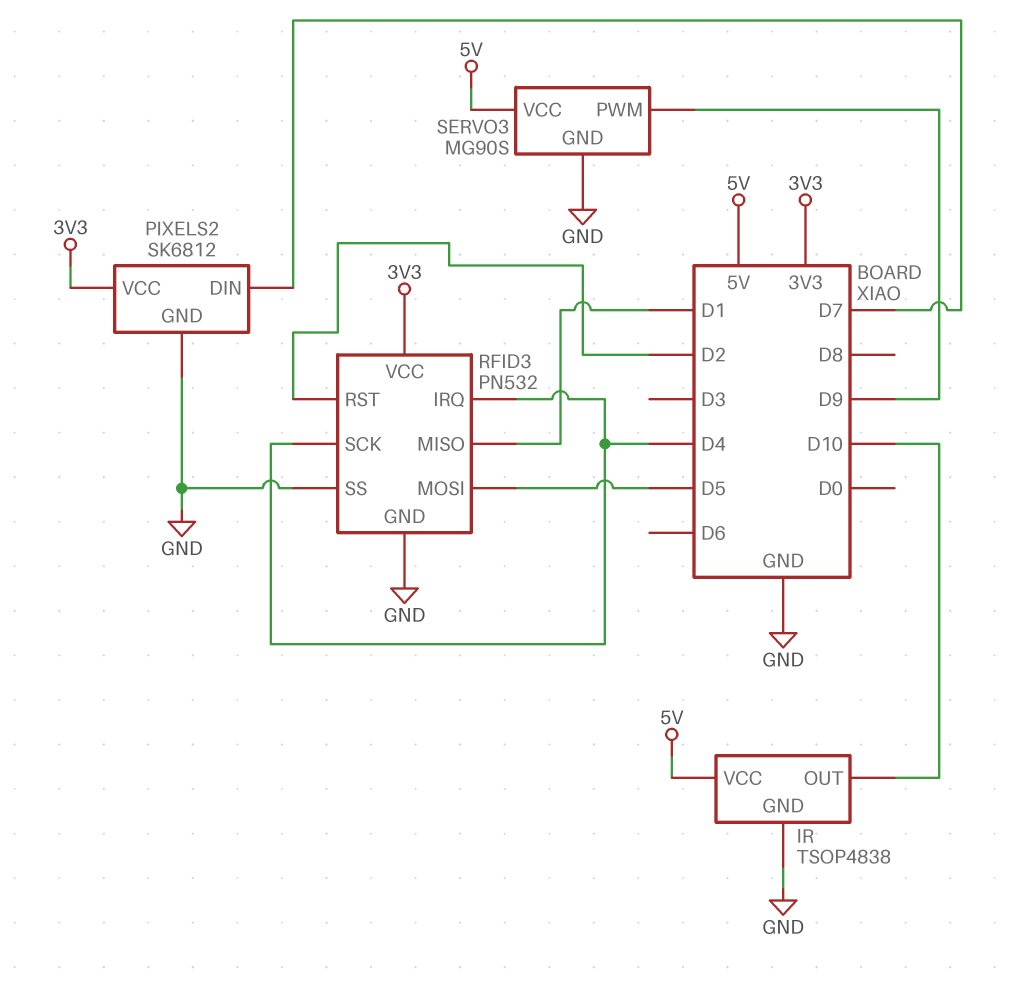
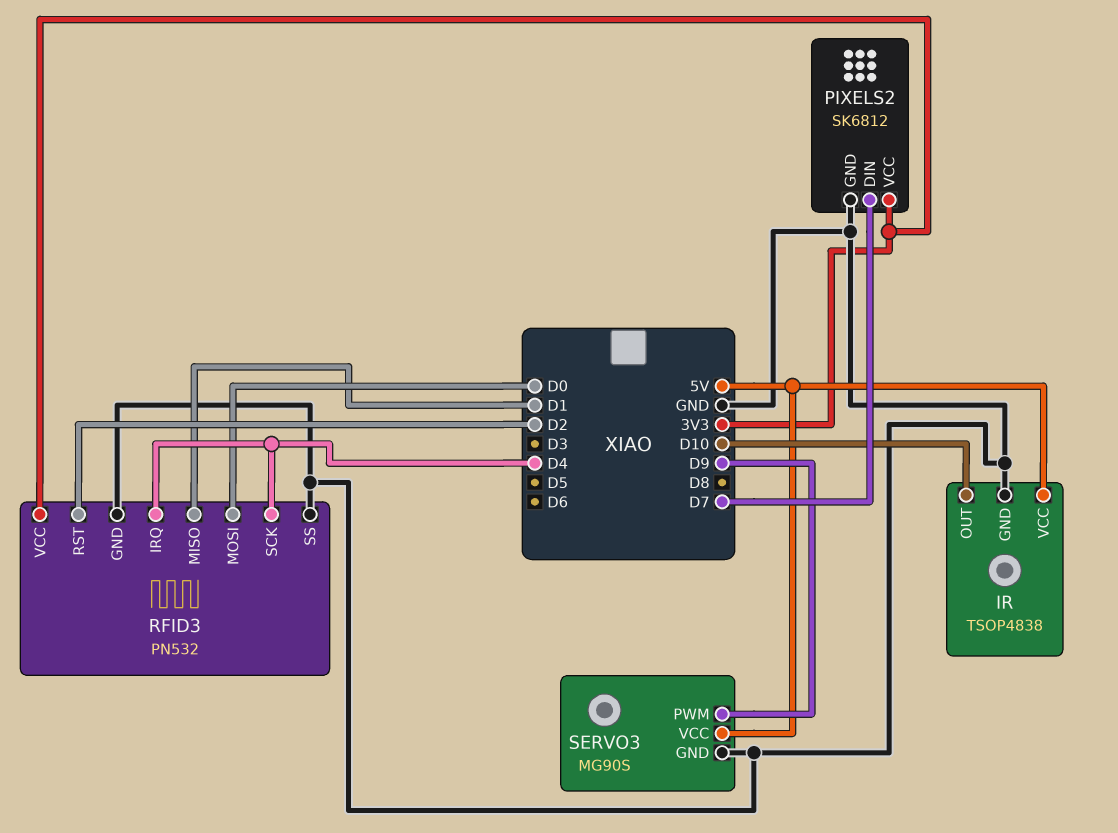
RFID3 pin MOSI: D5 -> D0

